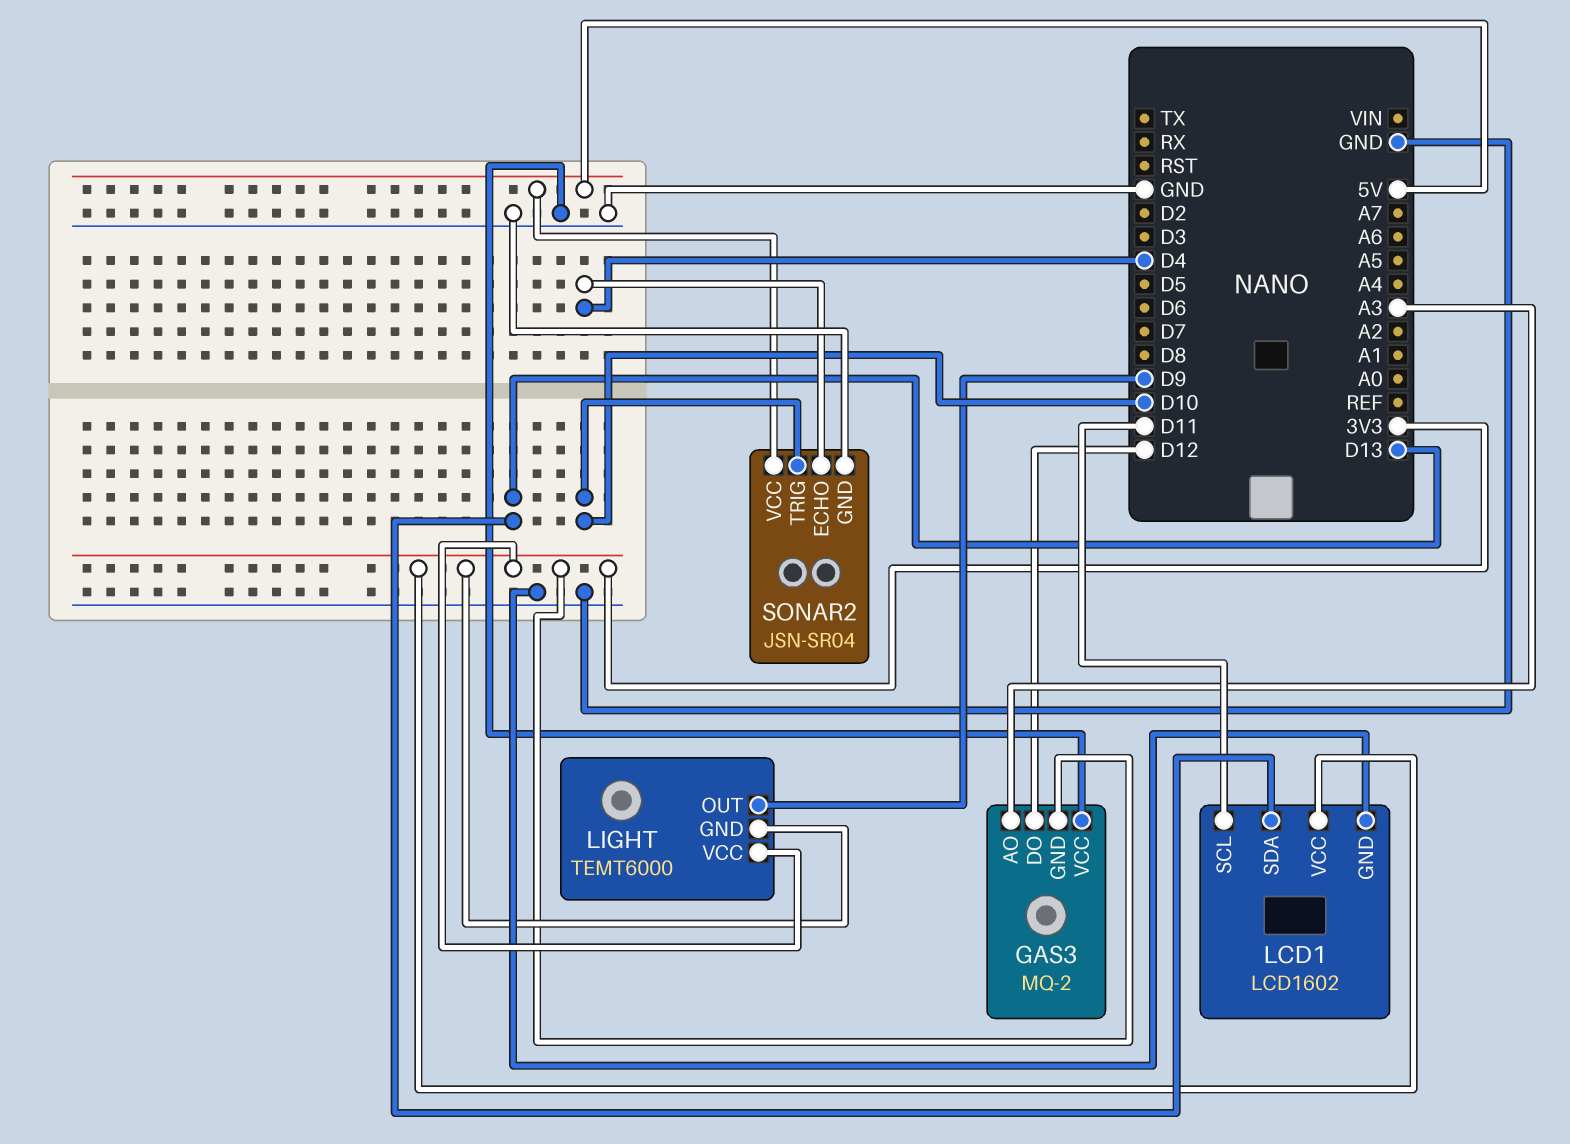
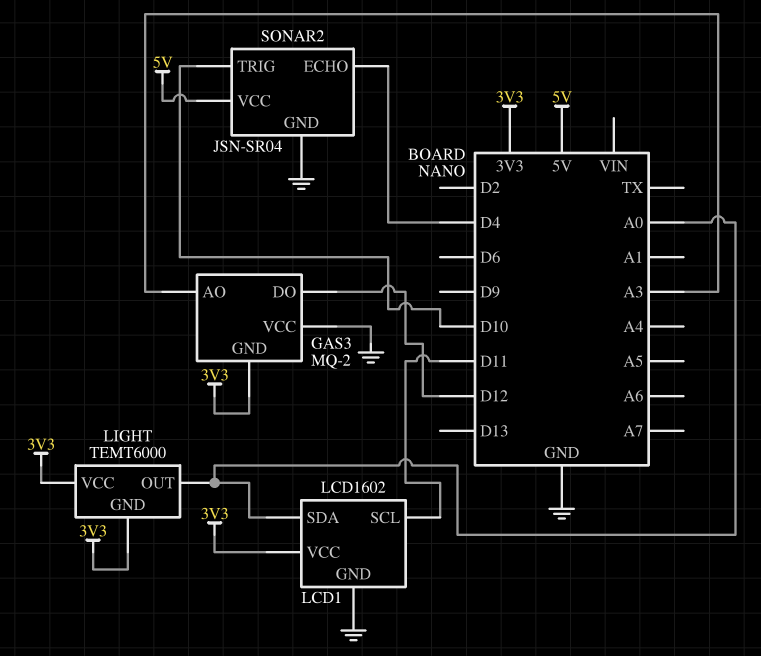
LCD1 pin SDA: D13 -> A0
LIGHT pin OUT: D9 -> A0

